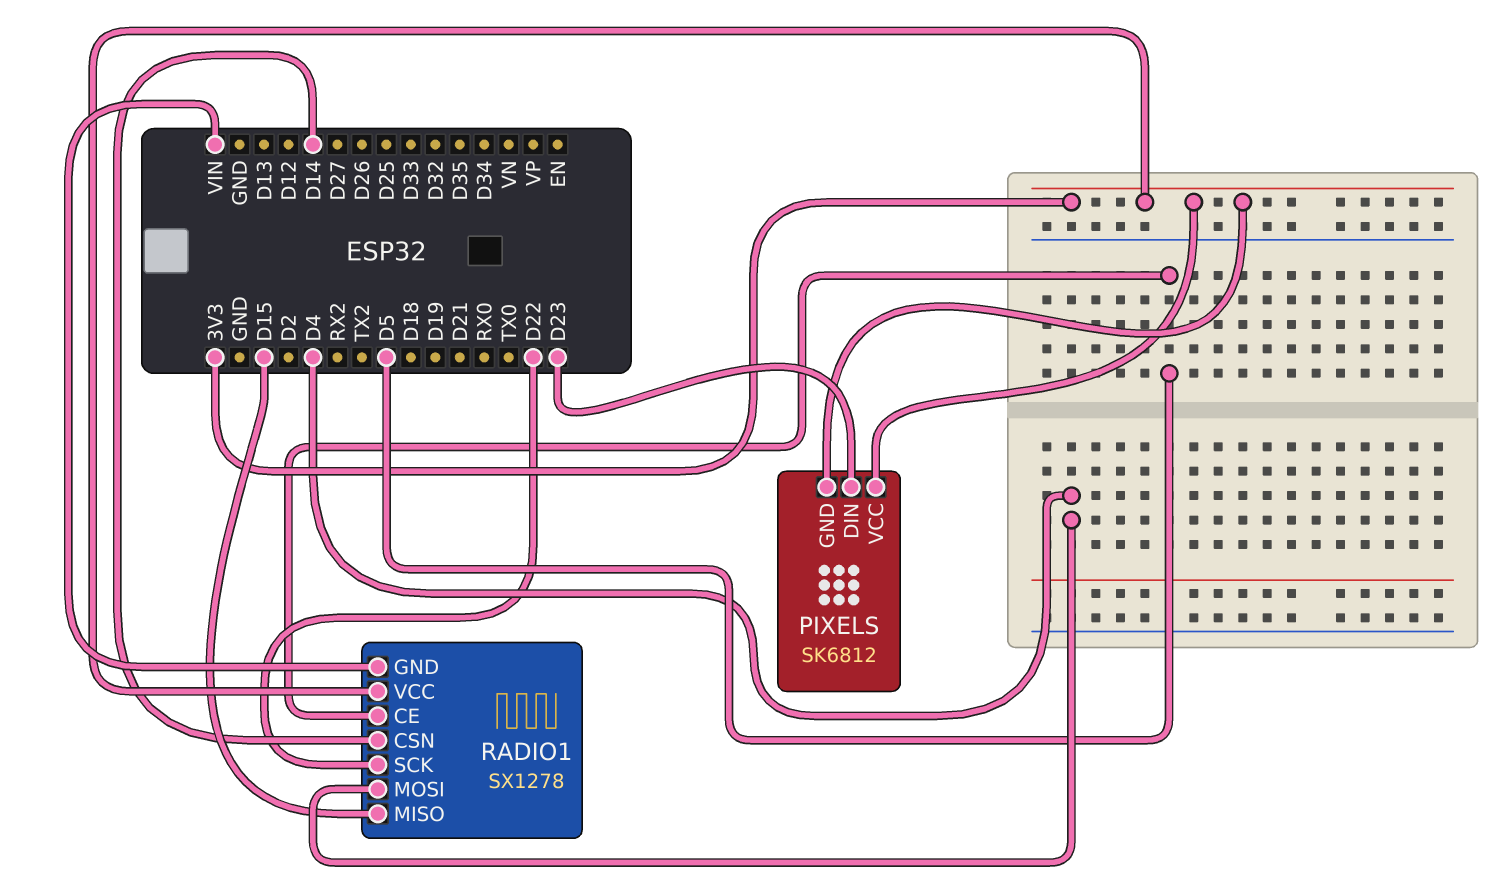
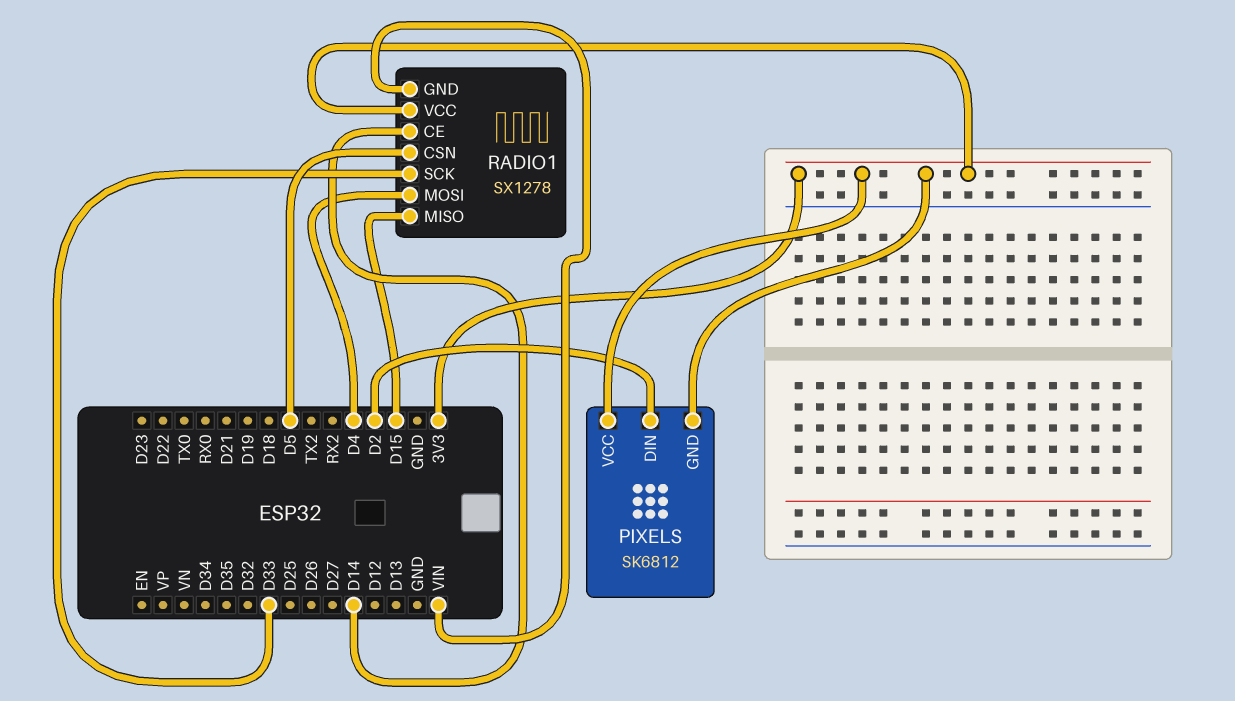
PIXELS pin DIN: D23 -> D2
RADIO1 pin CE: D5 -> D14
RADIO1 pin CSN: D14 -> D5
RADIO1 pin SCK: D22 -> D33

